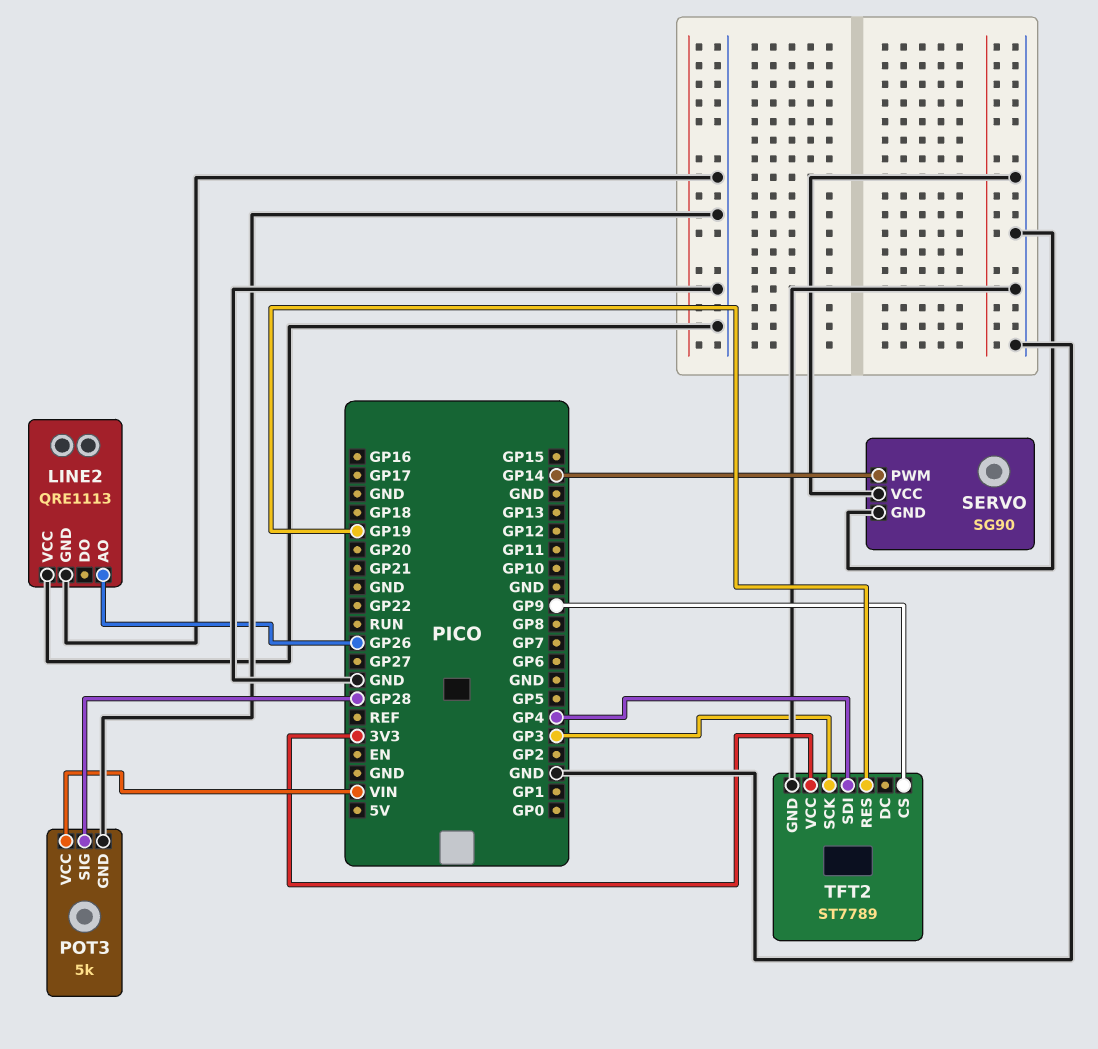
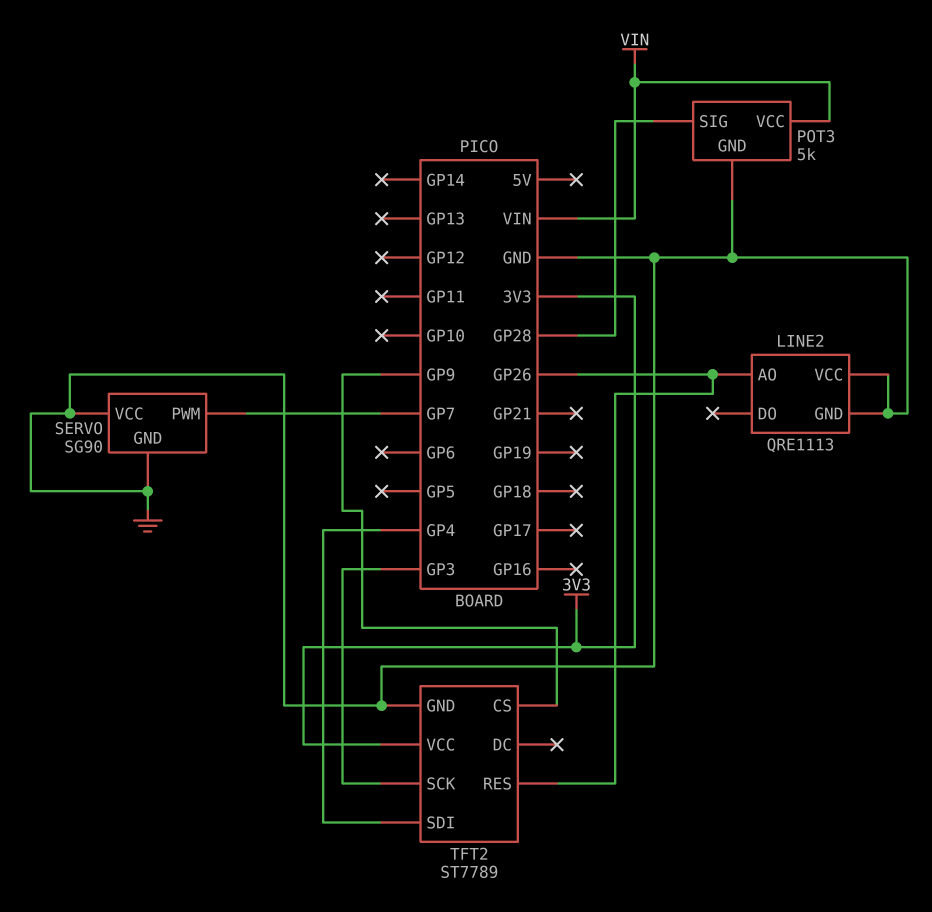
SERVO pin PWM: GP14 -> GP7
TFT2 pin RES: GP19 -> GP26

